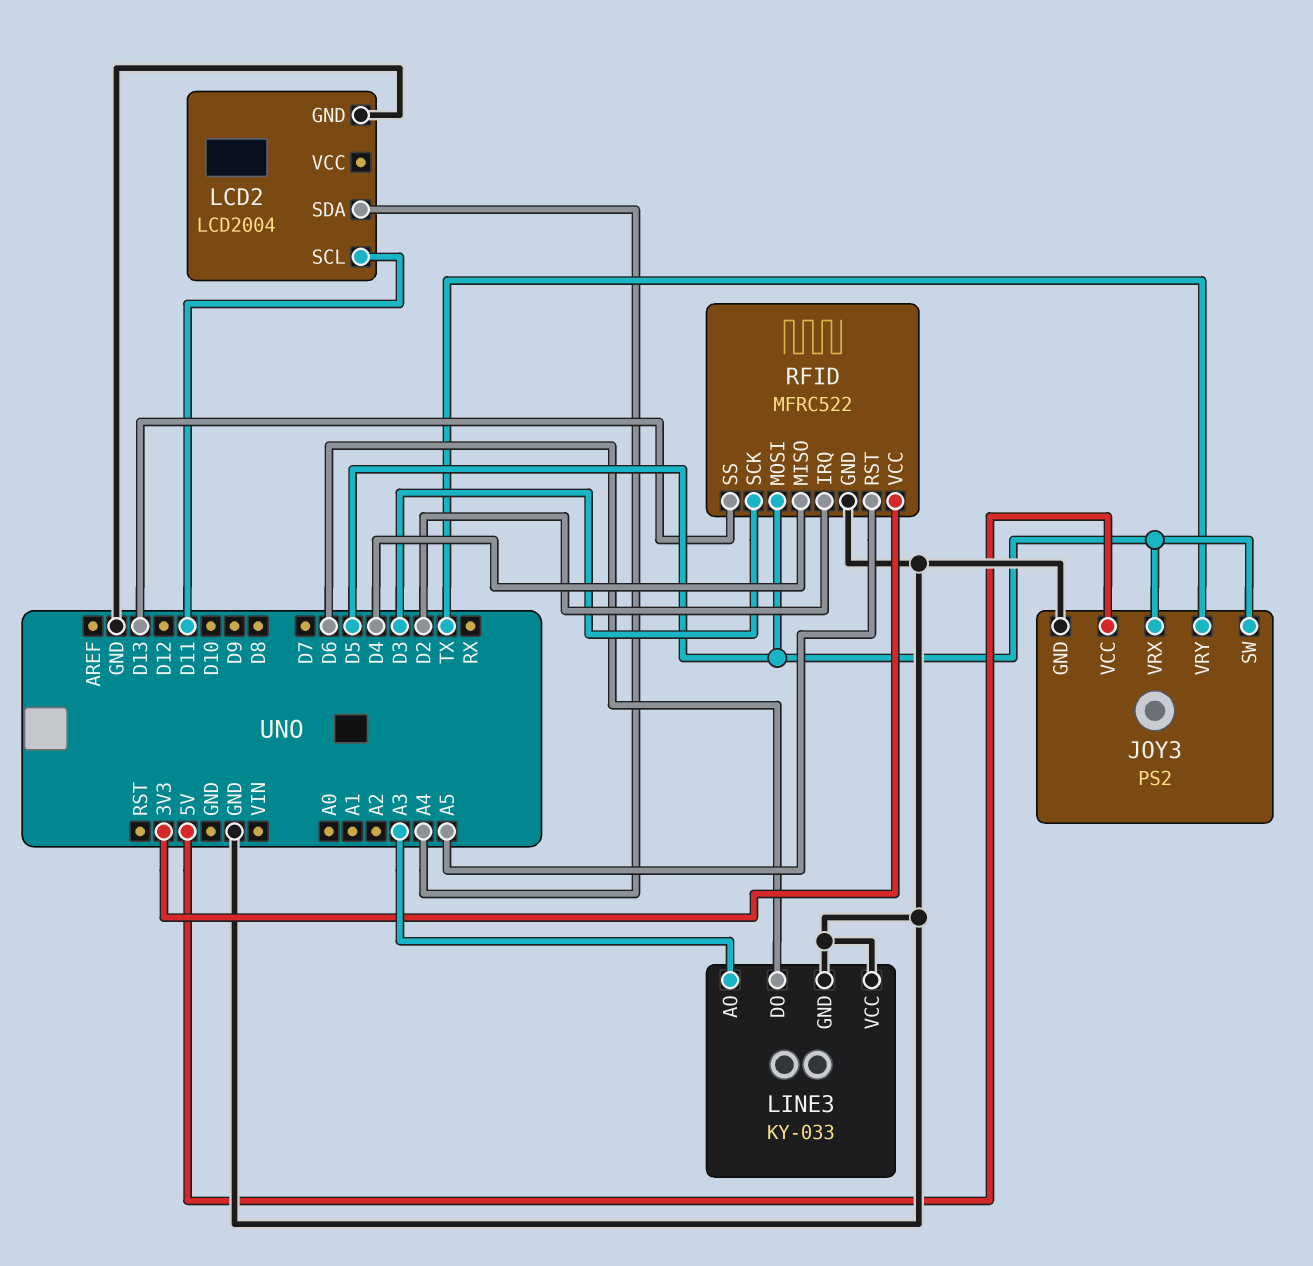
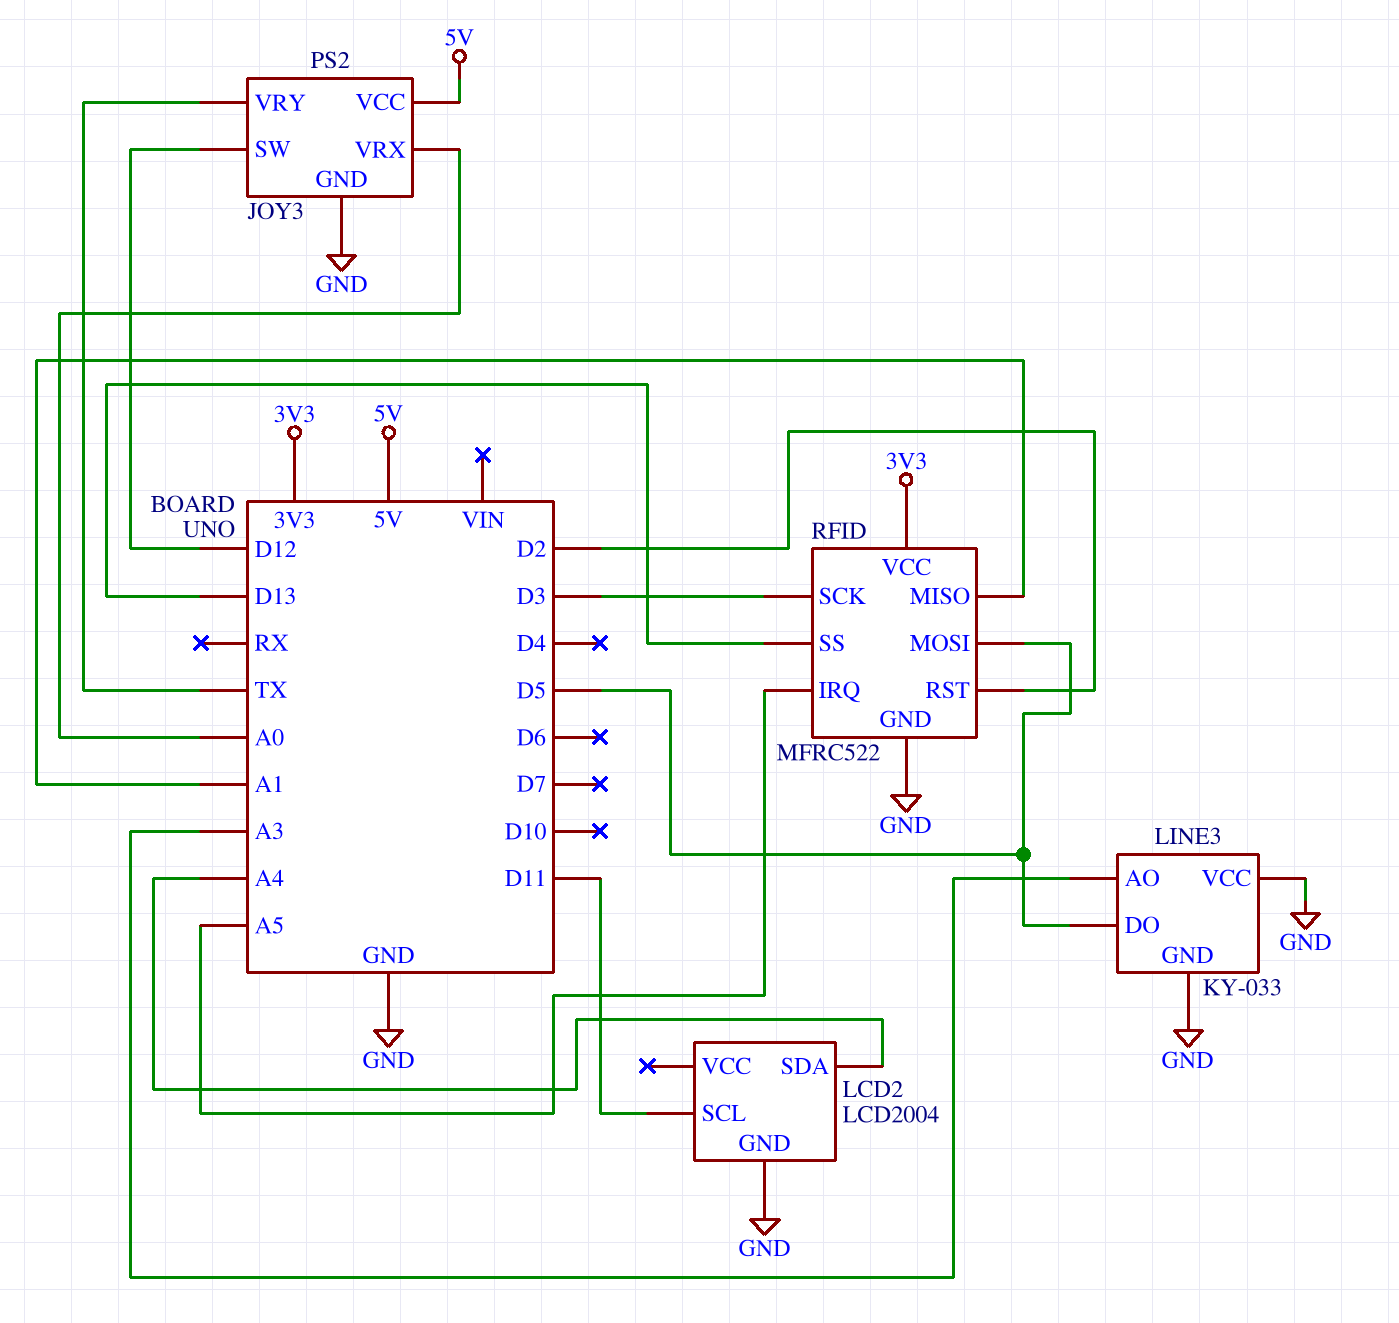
JOY3 pin SW: D5 -> D12
JOY3 pin VRX: D5 -> A0
LINE3 pin DO: D6 -> D5
RFID pin IRQ: D2 -> A5
RFID pin MISO: D4 -> A1
RFID pin RST: A5 -> D2

